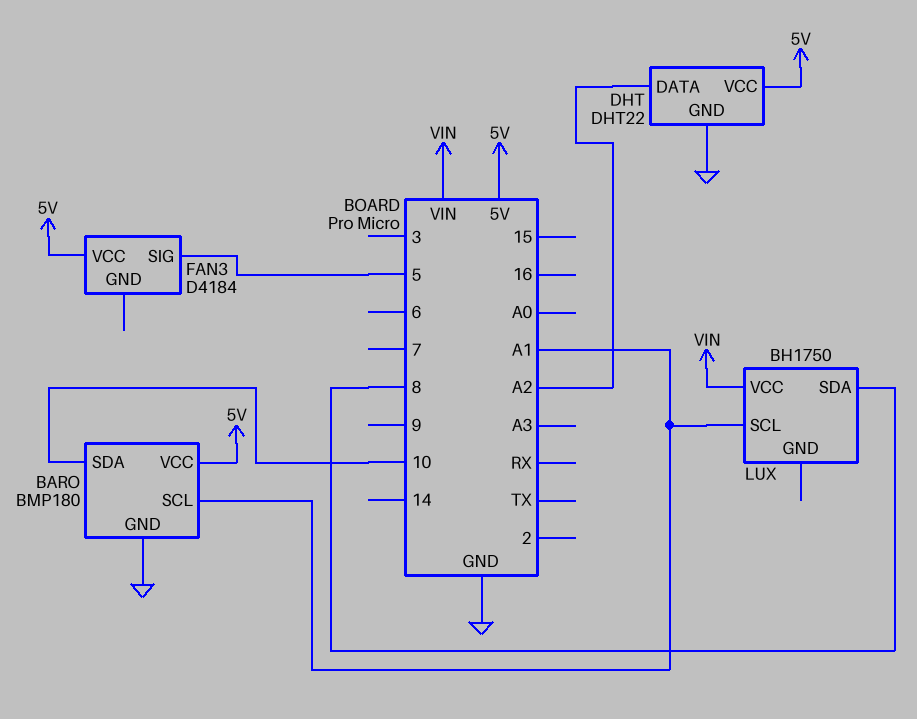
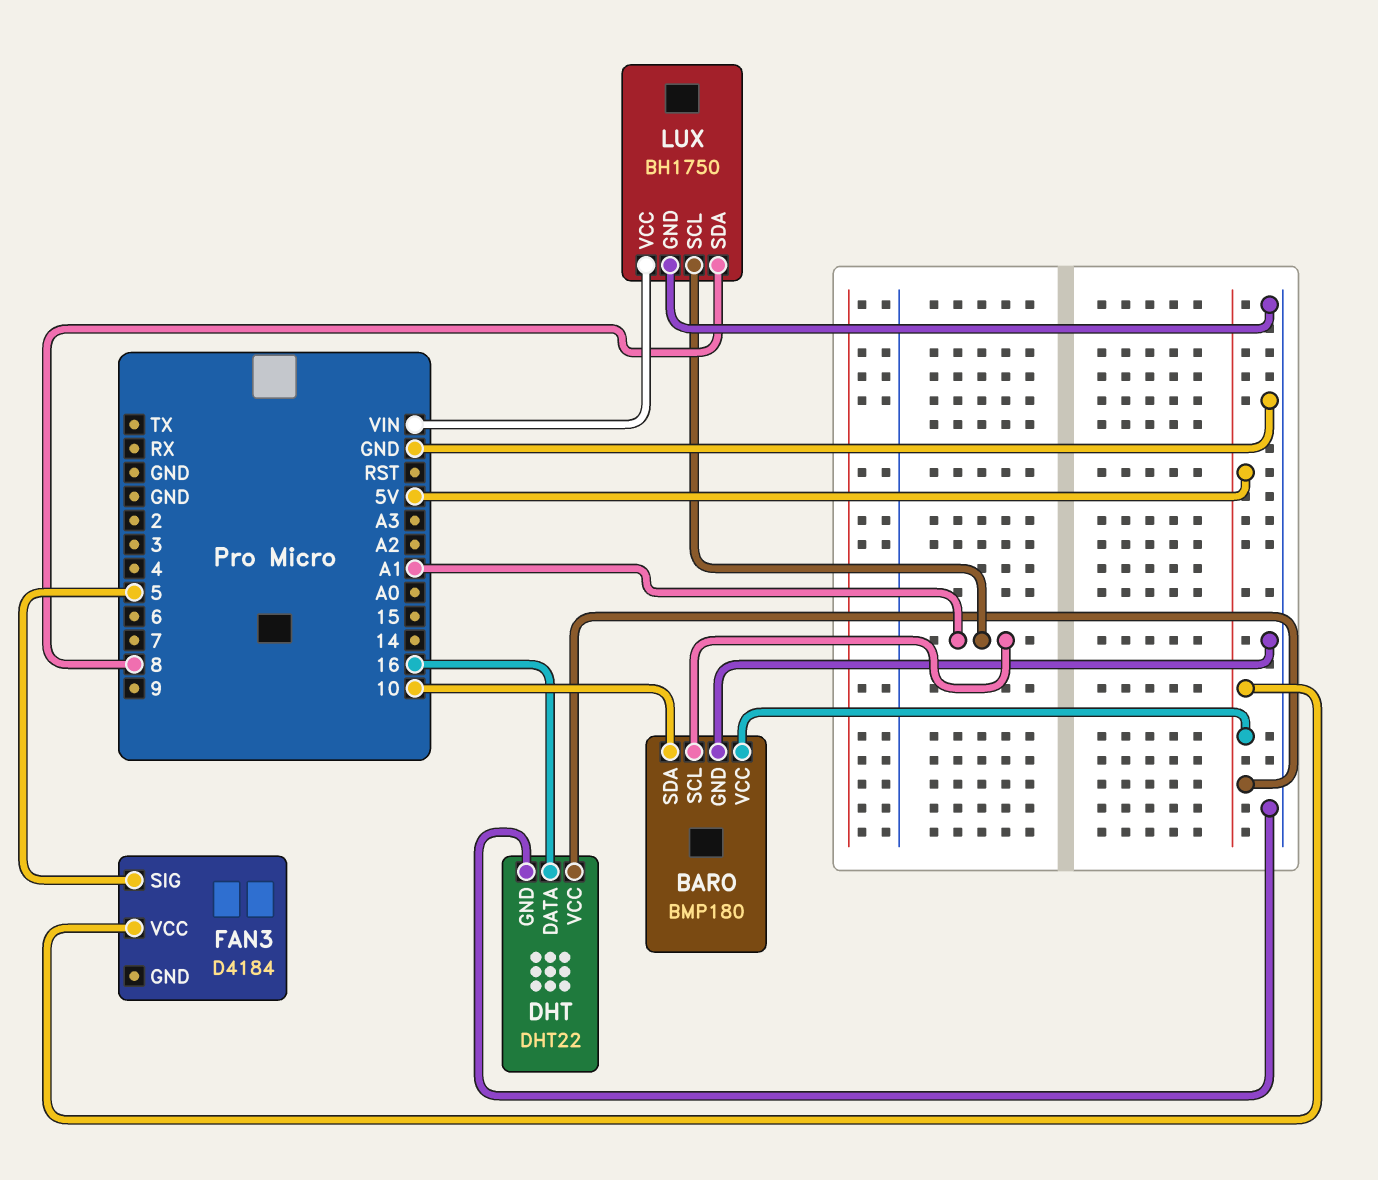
DHT pin DATA: A2 -> 16
LUX pin GND: none -> GND

